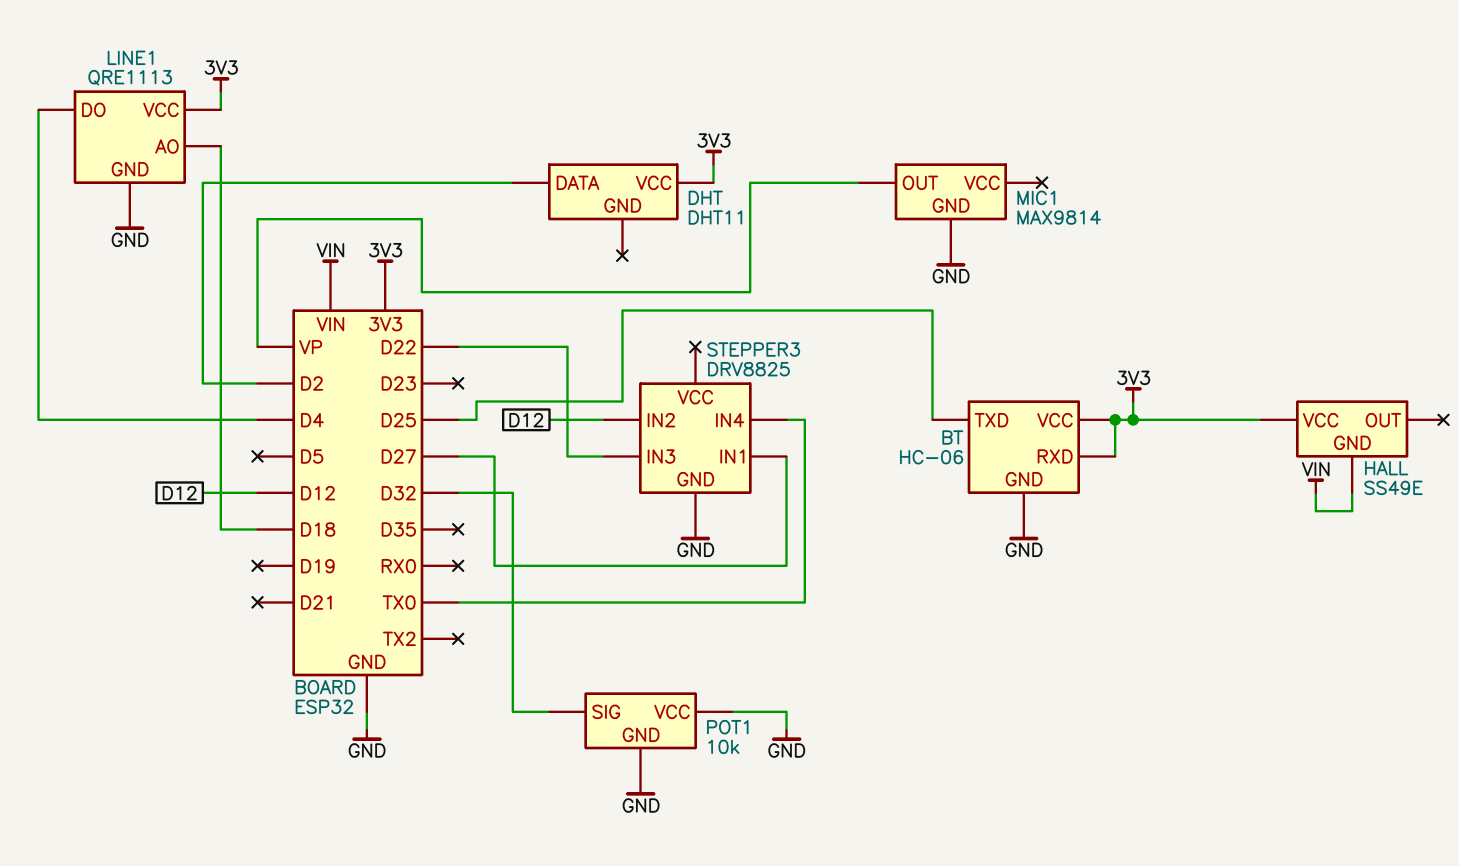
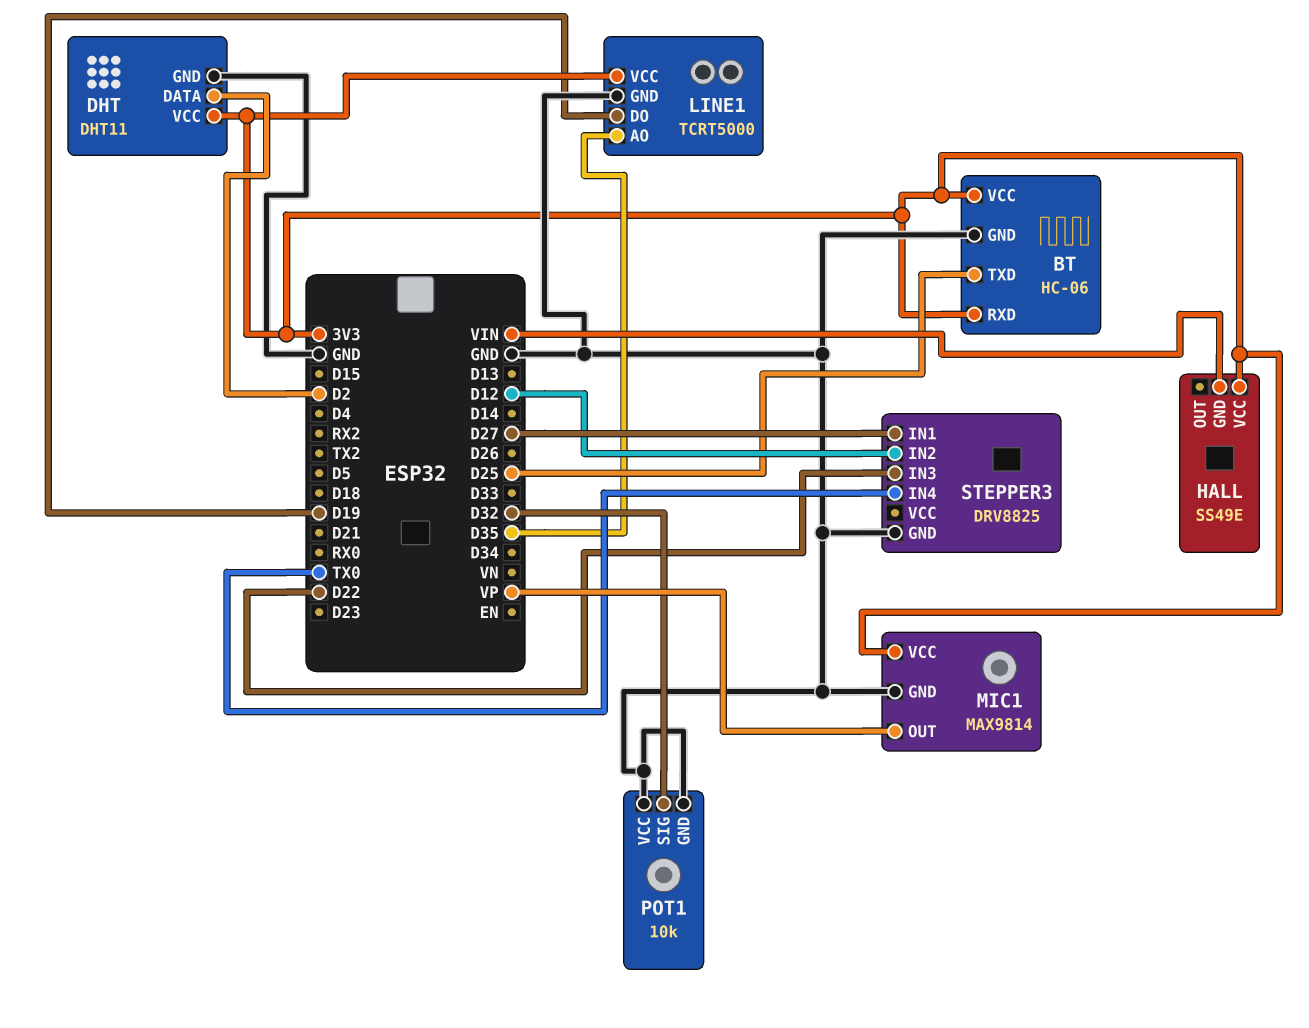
DHT pin GND: none -> GND
LINE1: QRE1113 -> TCRT5000
LINE1 pin AO: D18 -> D35
LINE1 pin DO: D4 -> D19
MIC1 pin VCC: none -> 3V3

